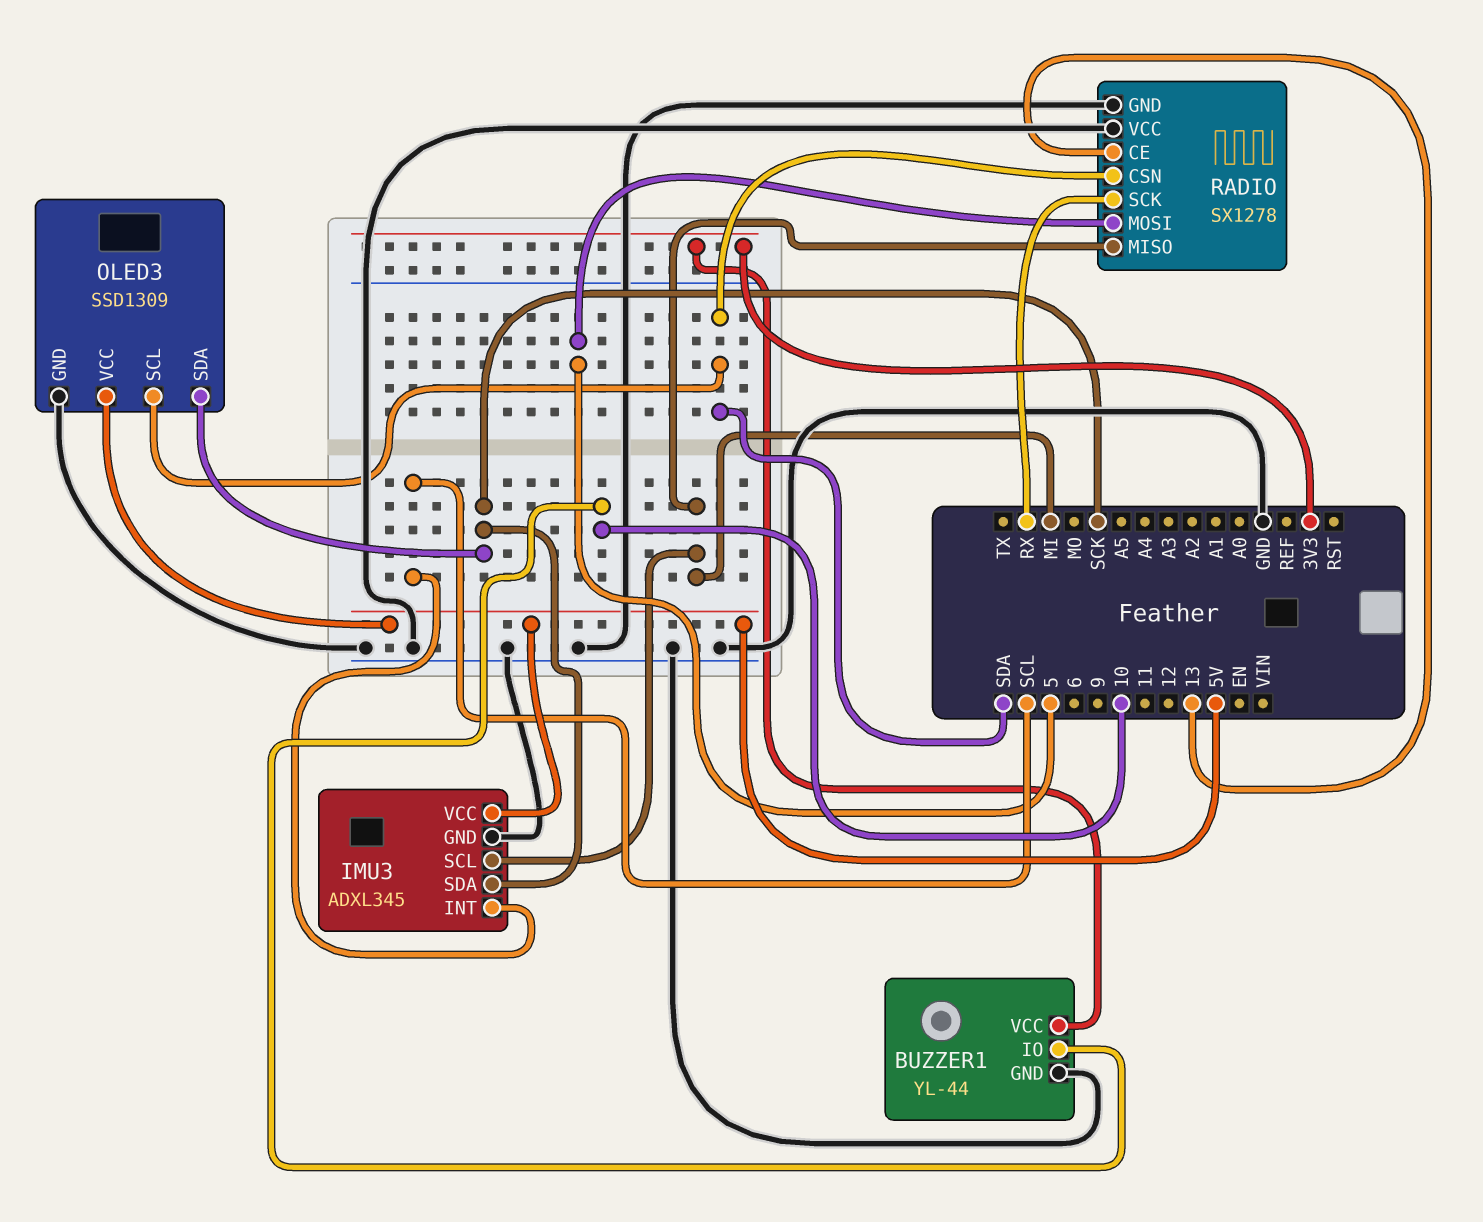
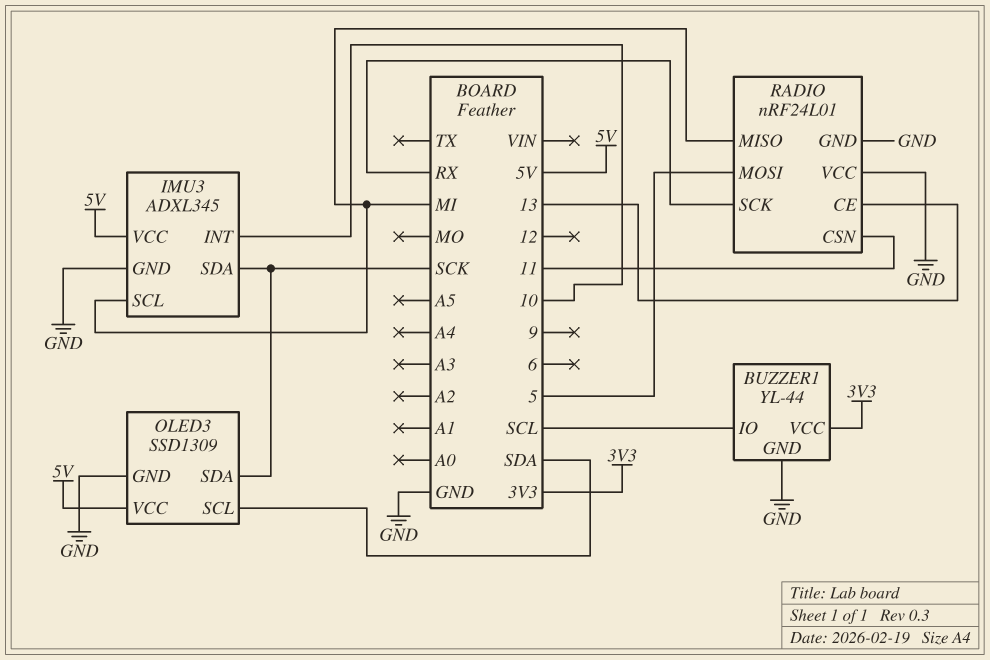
BUZZER1 pin IO: 10 -> SCL
IMU3 pin INT: SCL -> 10
RADIO: SX1278 -> nRF24L01
RADIO pin CSN: SDA -> 11

